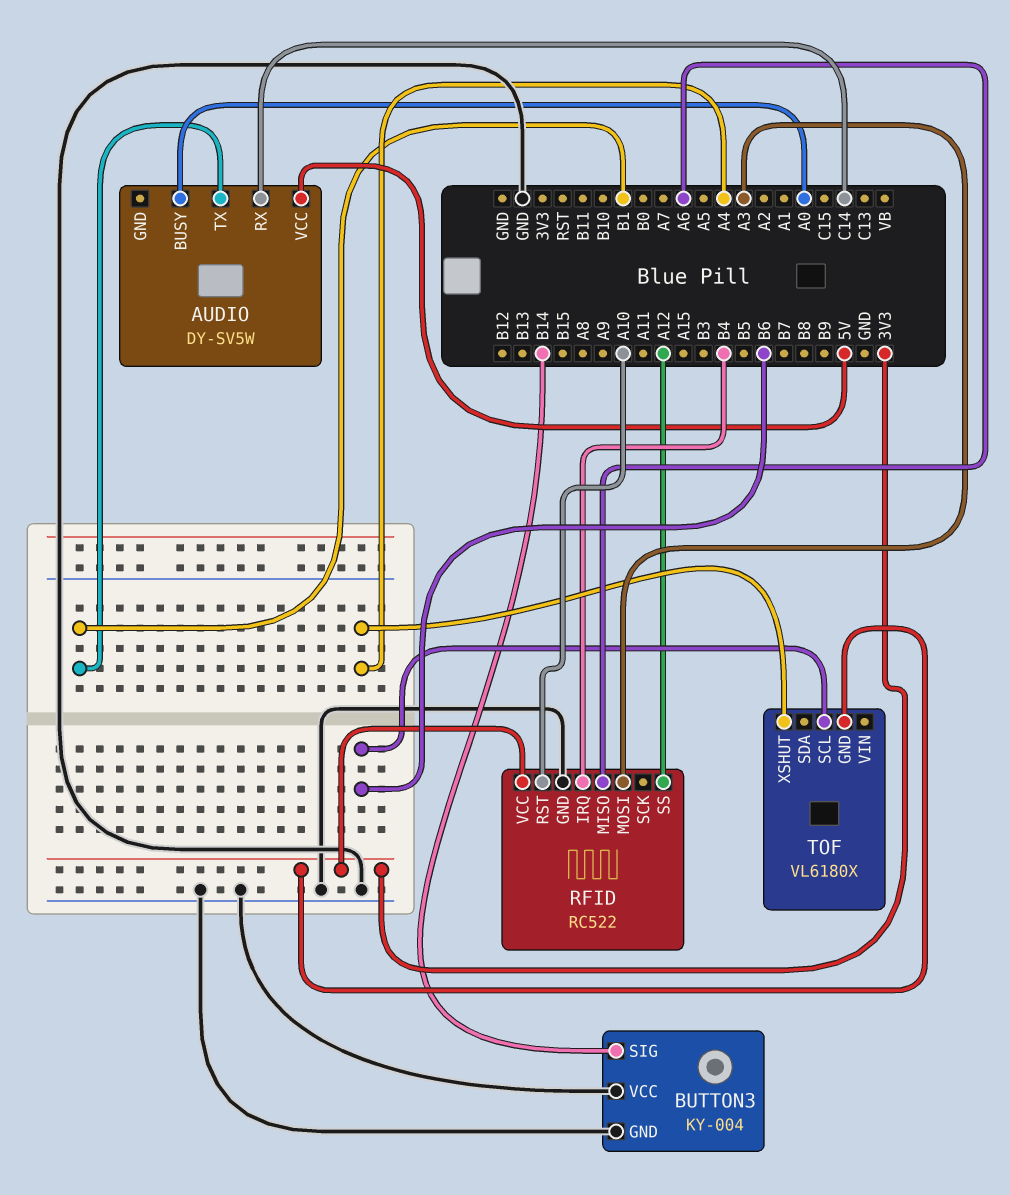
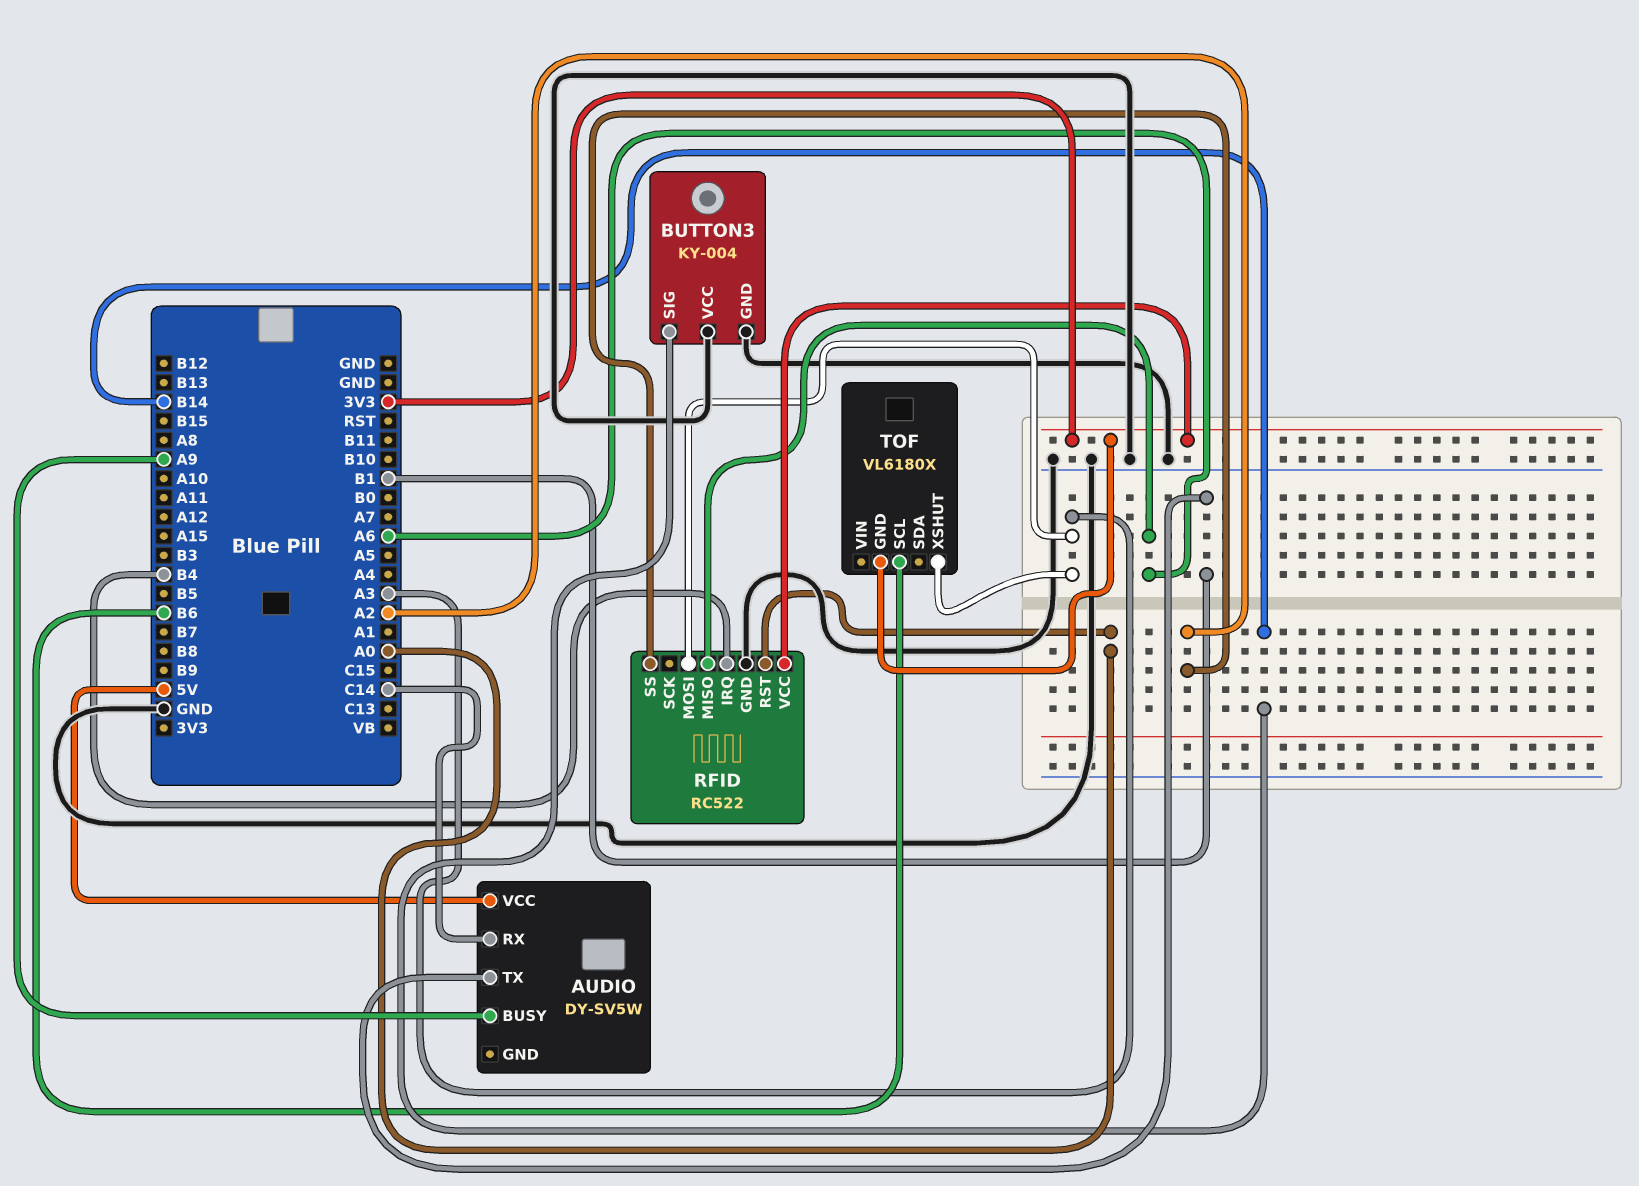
AUDIO pin BUSY: A0 -> A9
RFID pin RST: A10 -> A0
RFID pin SS: A12 -> A2
TOF pin XSHUT: A4 -> A3

